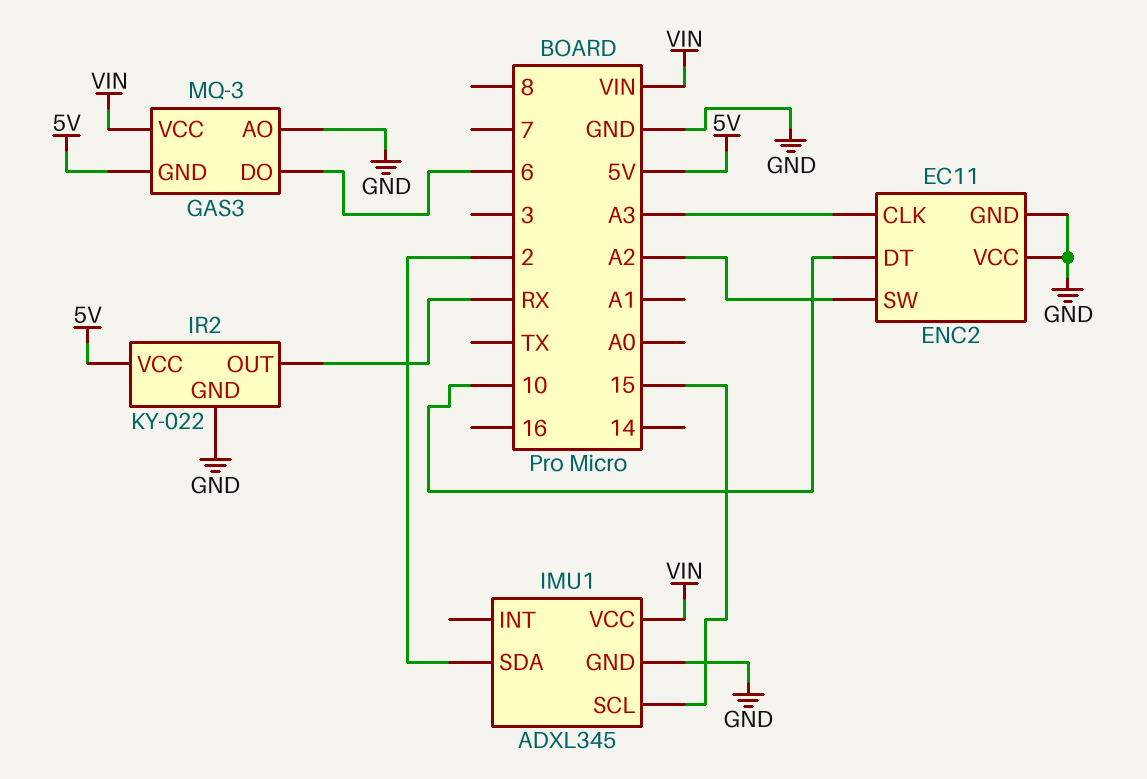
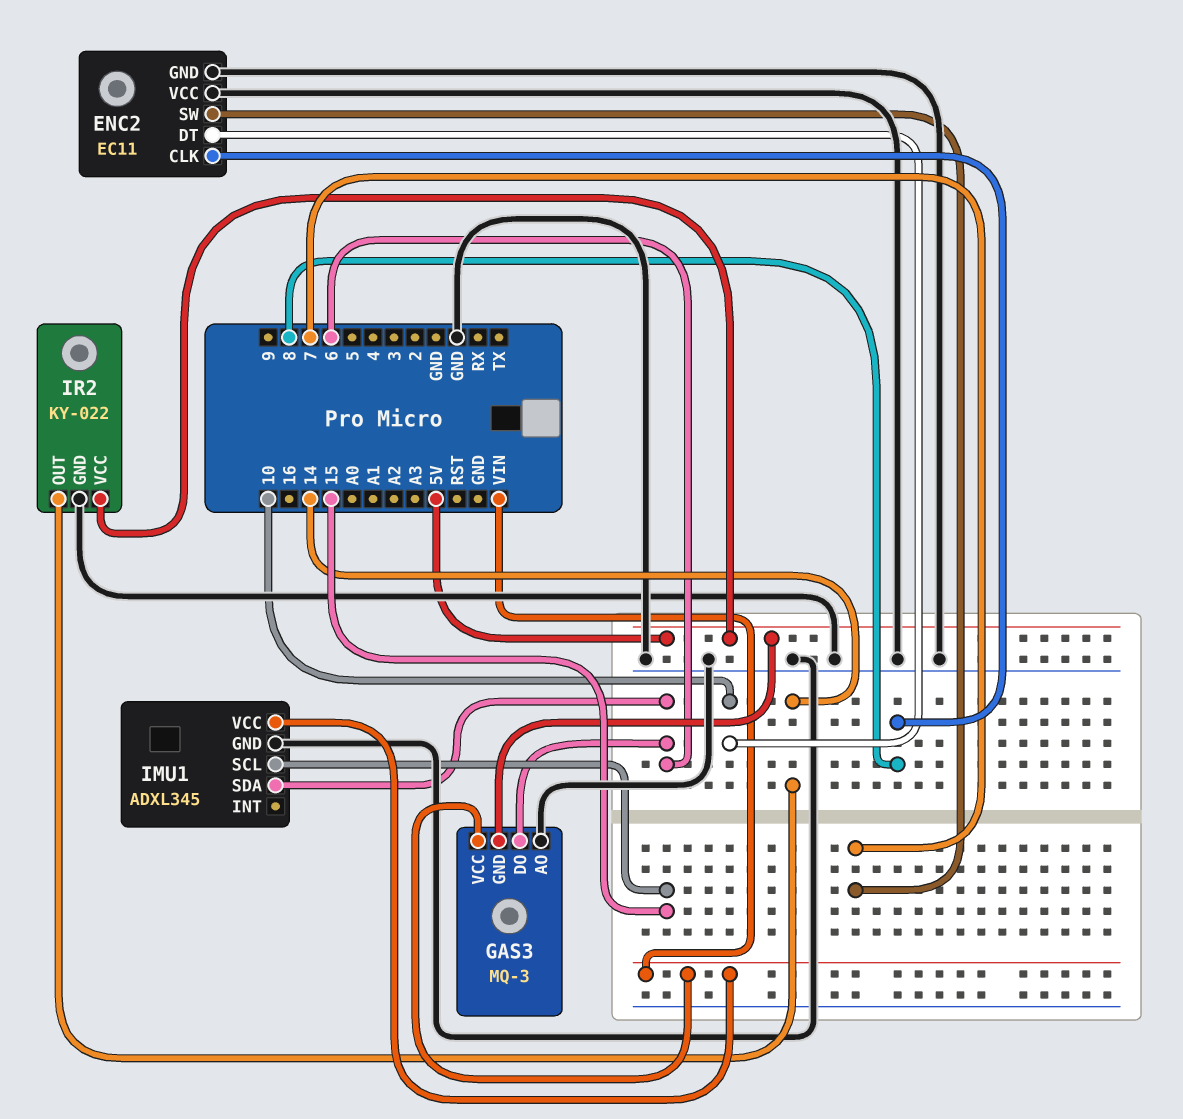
ENC2 pin CLK: A3 -> 8
ENC2 pin SW: A2 -> 7
IMU1 pin SDA: 2 -> 6
IR2 pin OUT: RX -> 14

